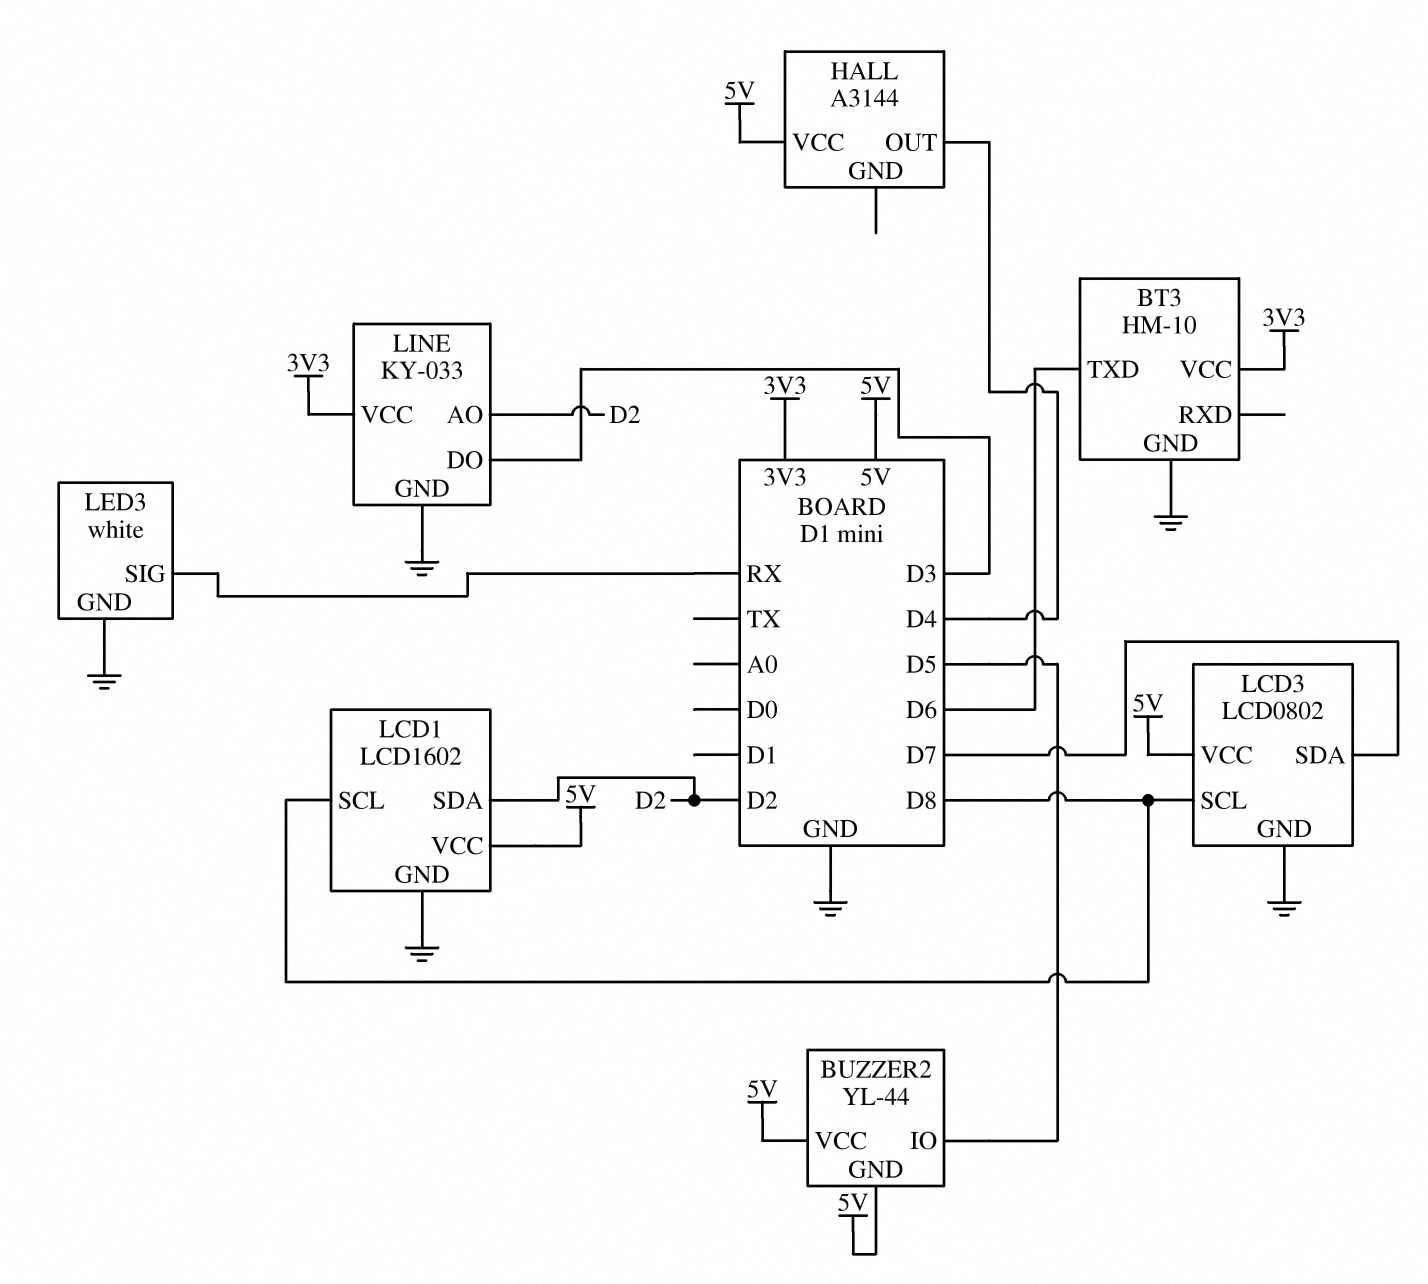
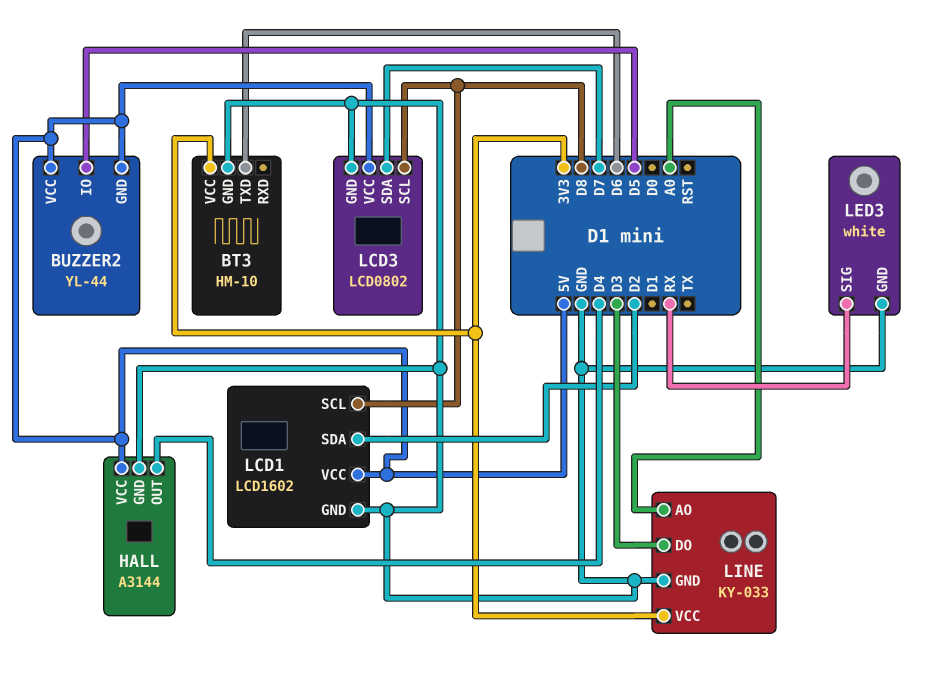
HALL pin GND: none -> GND
LINE pin AO: D2 -> A0

